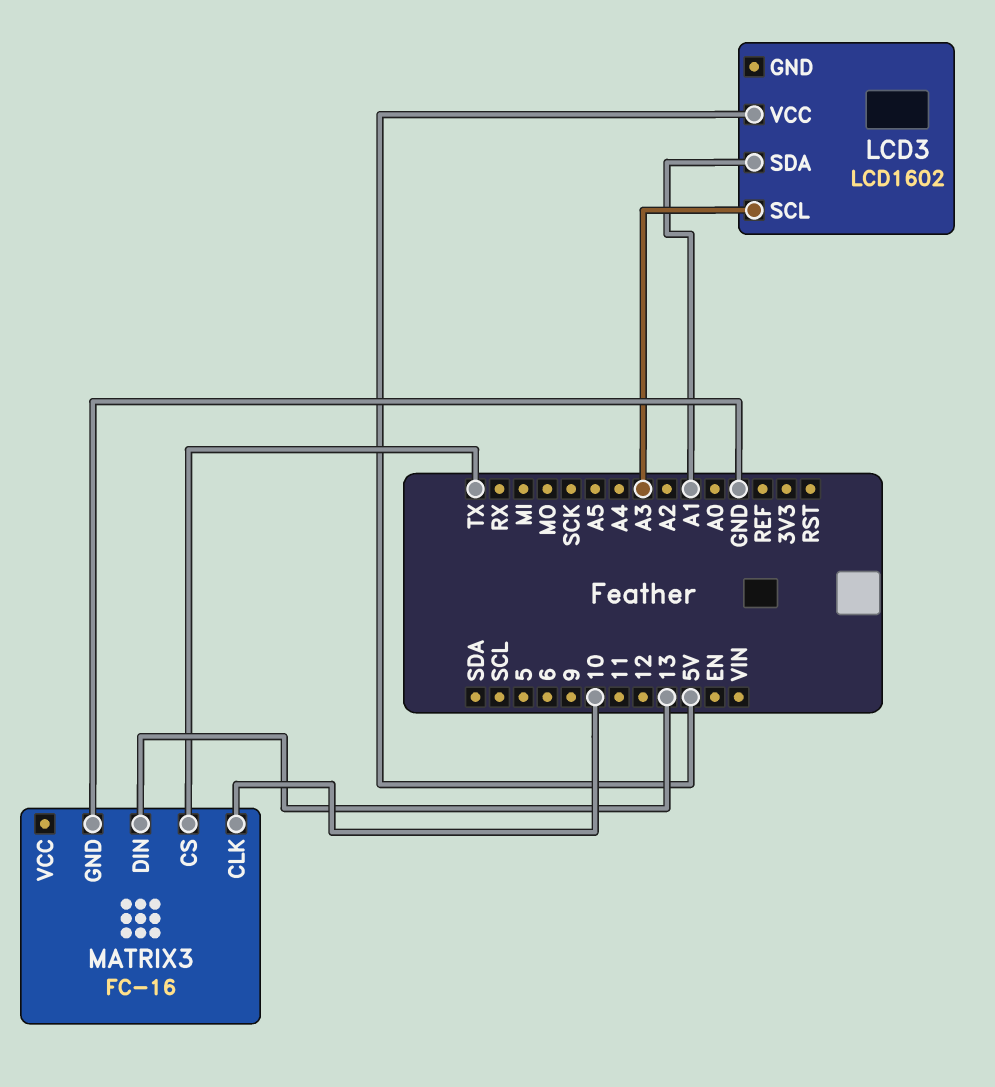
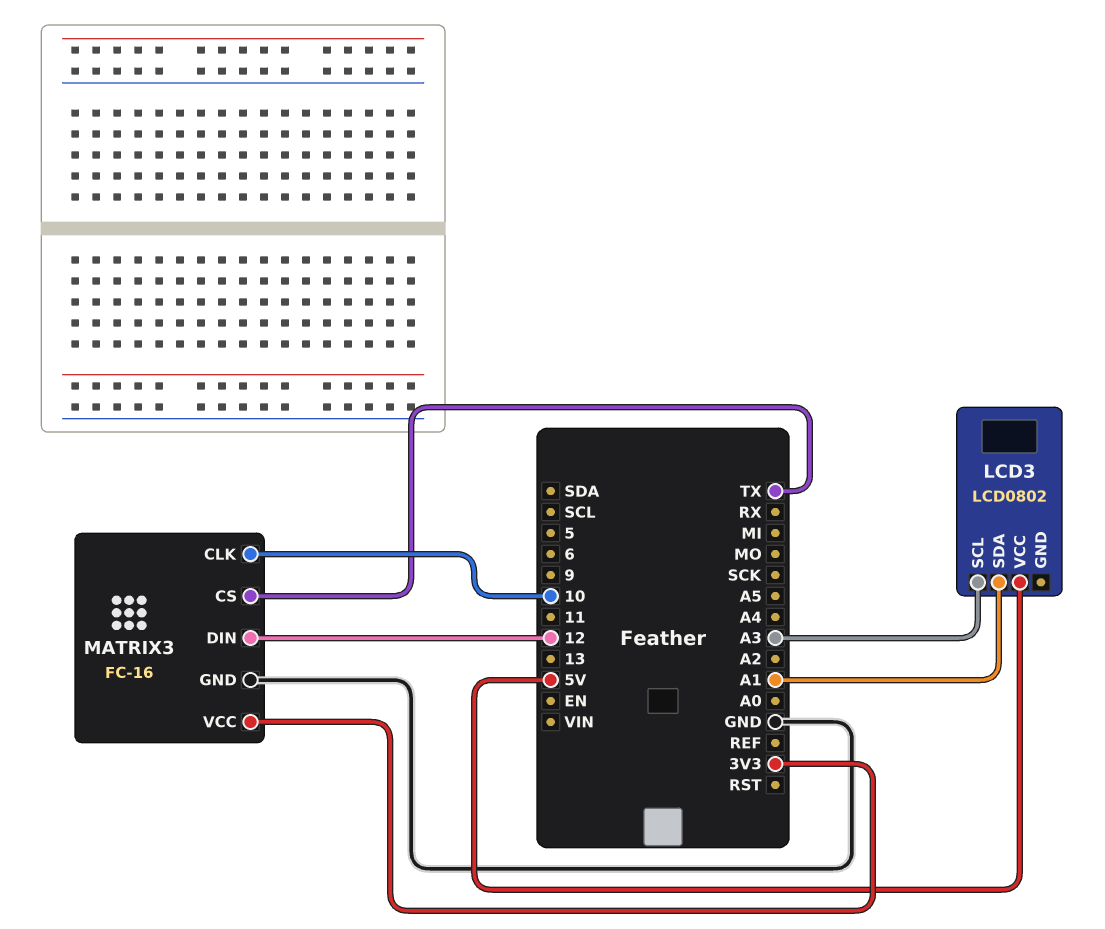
LCD3: LCD1602 -> LCD0802
MATRIX3 pin DIN: 13 -> 12
MATRIX3 pin VCC: none -> 3V3

